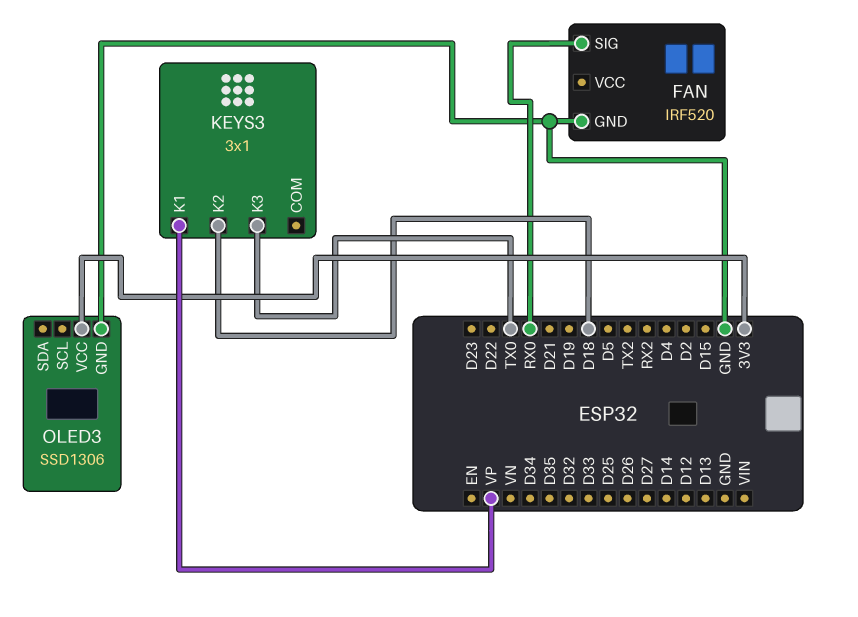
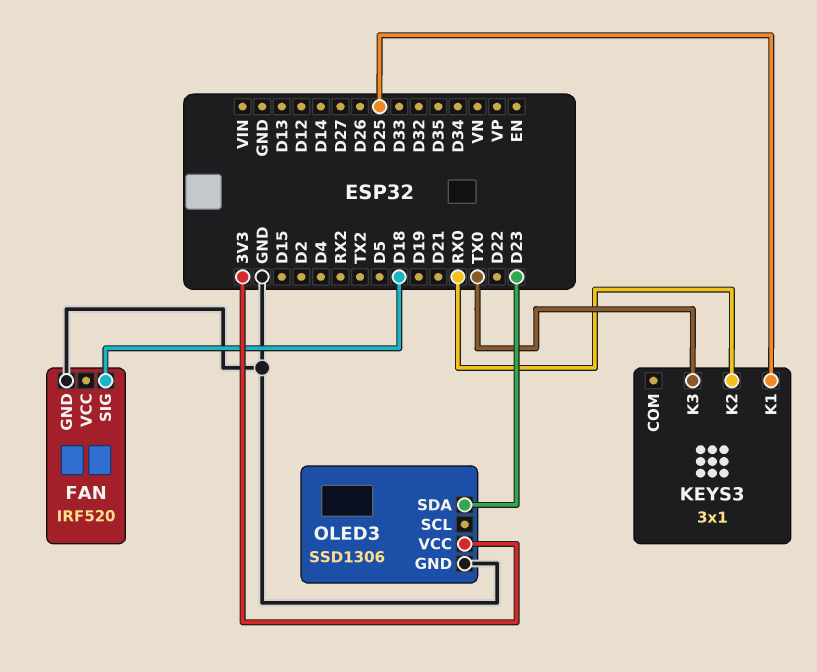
FAN pin SIG: RX0 -> D18
KEYS3 pin K1: VP -> D25
KEYS3 pin K2: D18 -> RX0
OLED3 pin SDA: none -> D23

